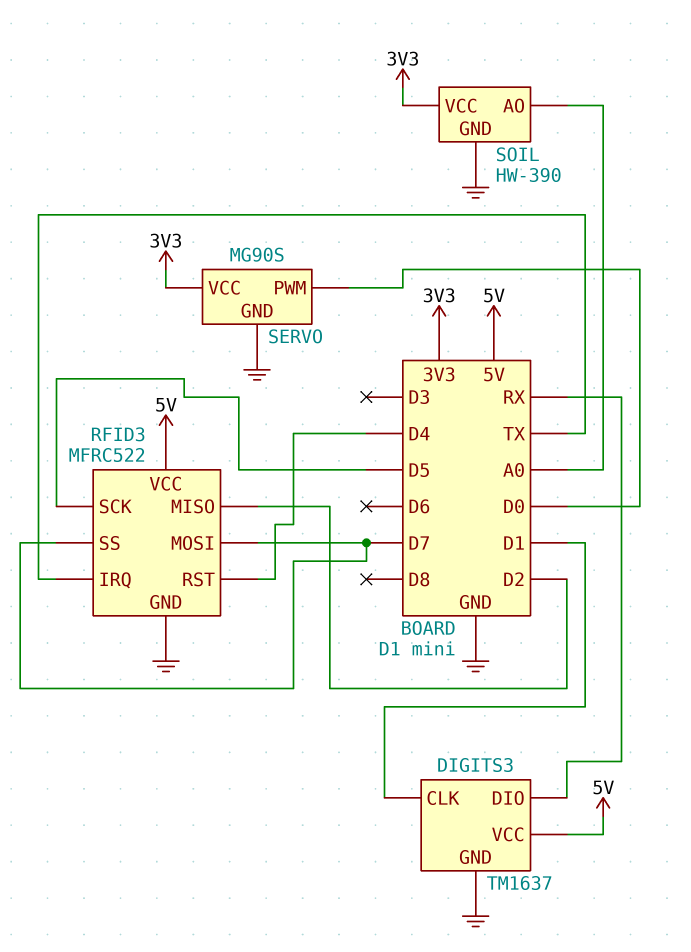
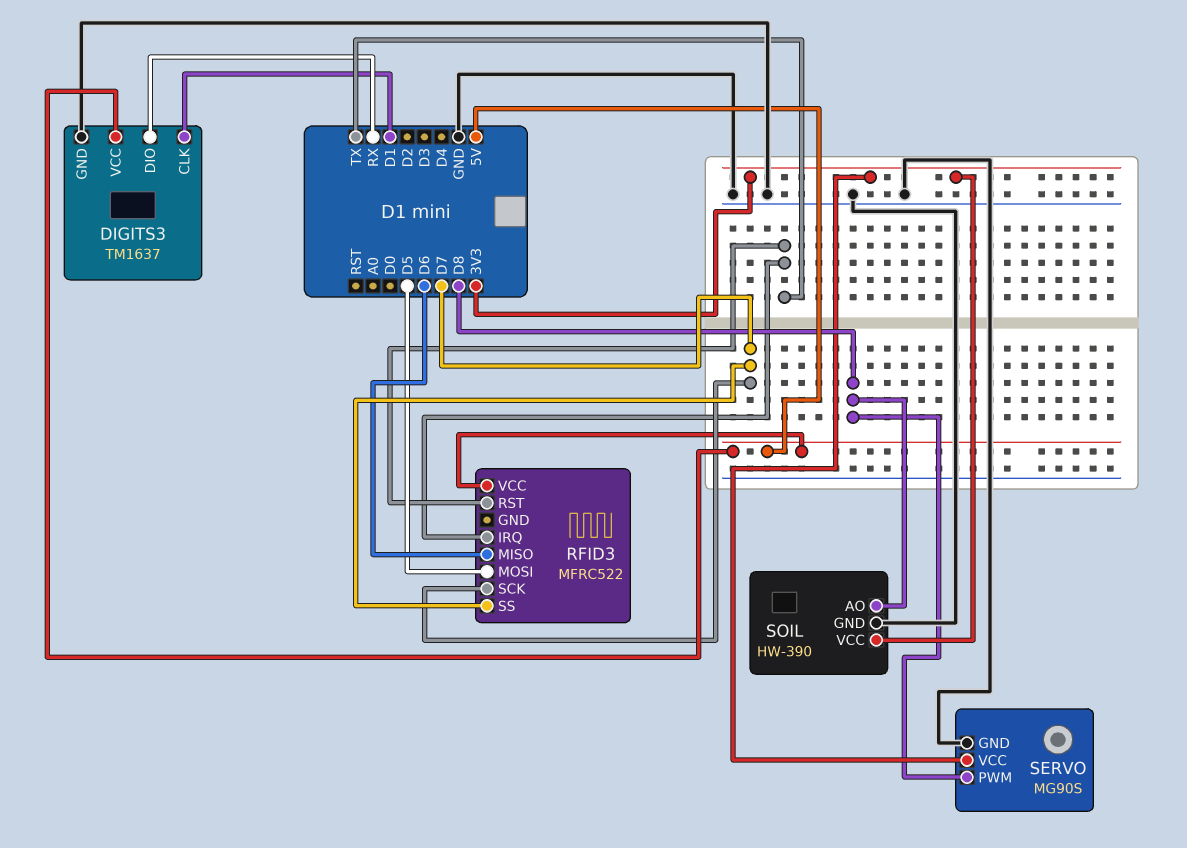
RFID3 pin GND: GND -> none
RFID3 pin MISO: D2 -> D6
RFID3 pin MOSI: D7 -> D5
RFID3 pin RST: D4 -> TX
RFID3 pin SCK: D5 -> D7
SERVO pin PWM: D0 -> D8
SOIL pin AO: A0 -> D8

